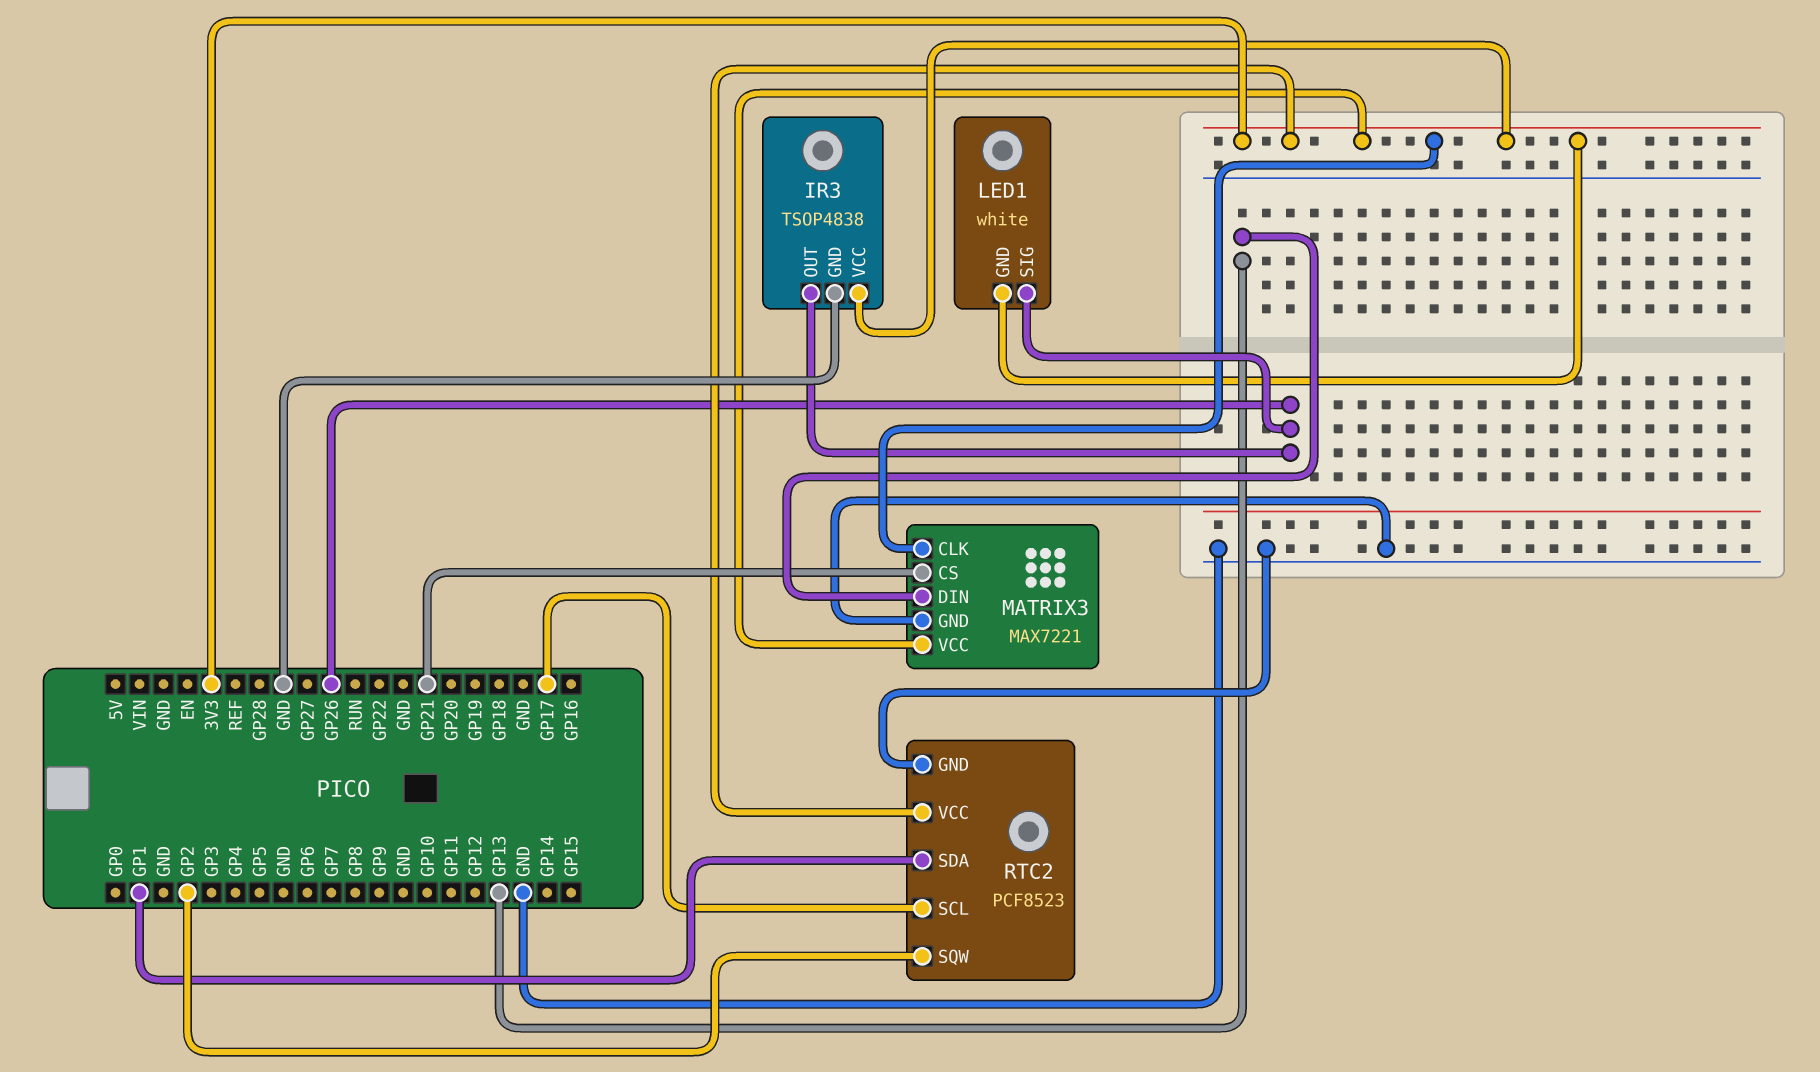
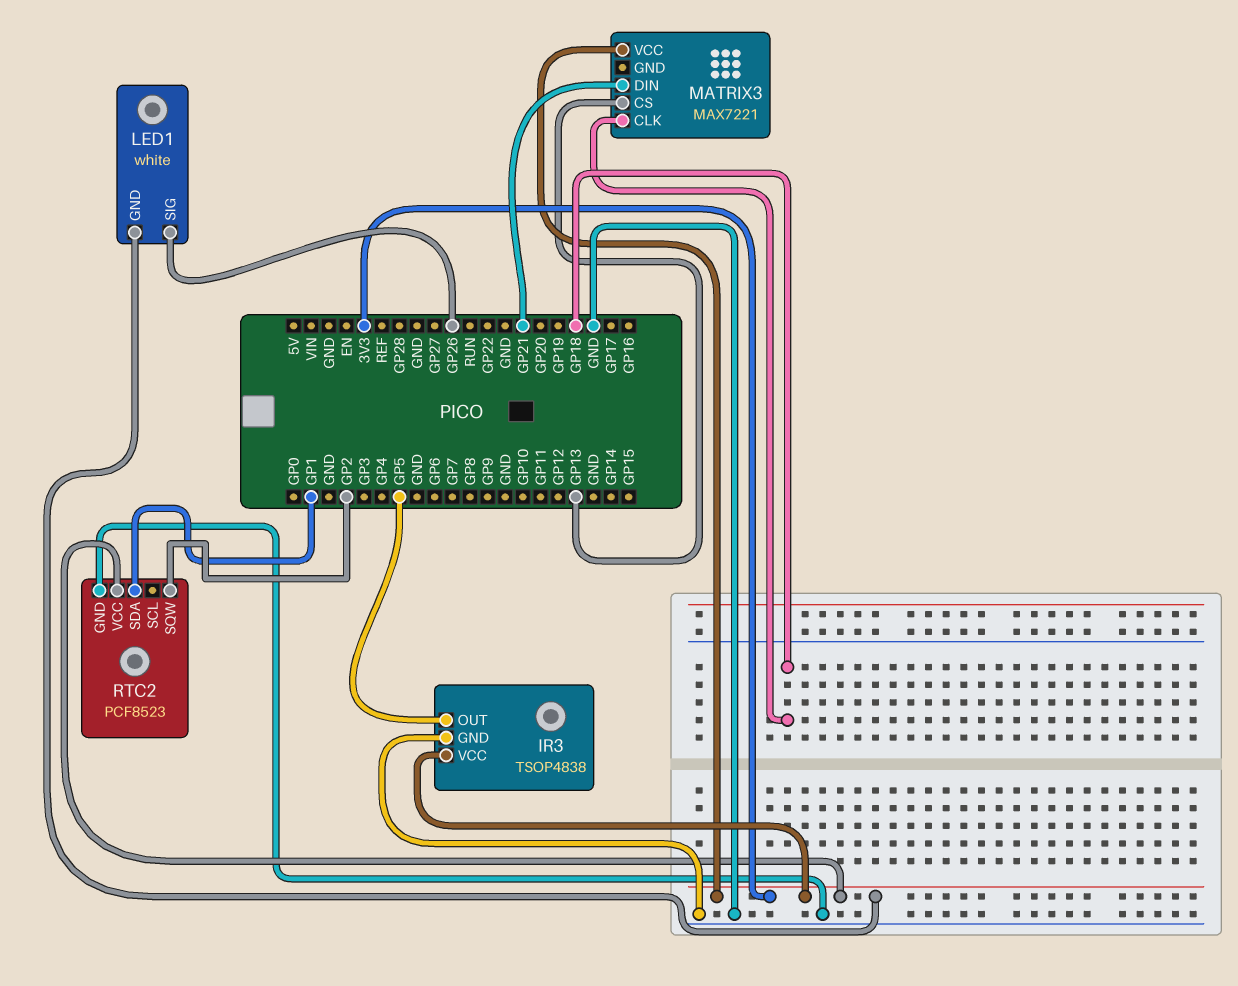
IR3 pin OUT: GP26 -> GP5
MATRIX3 pin CLK: 3V3 -> GP18
MATRIX3 pin CS: GP21 -> GP13
MATRIX3 pin DIN: GP13 -> GP21
MATRIX3 pin GND: GND -> none
RTC2 pin SCL: GP17 -> none

